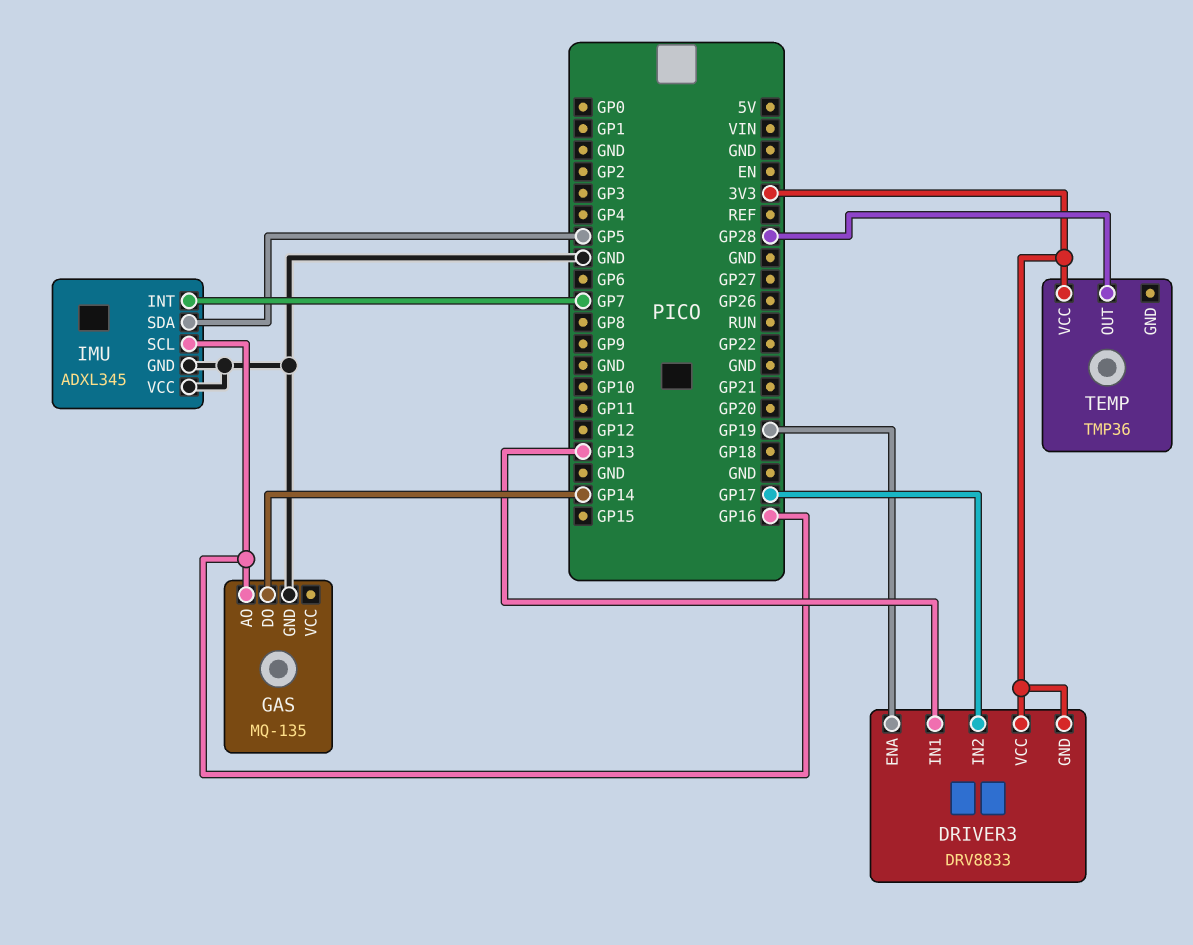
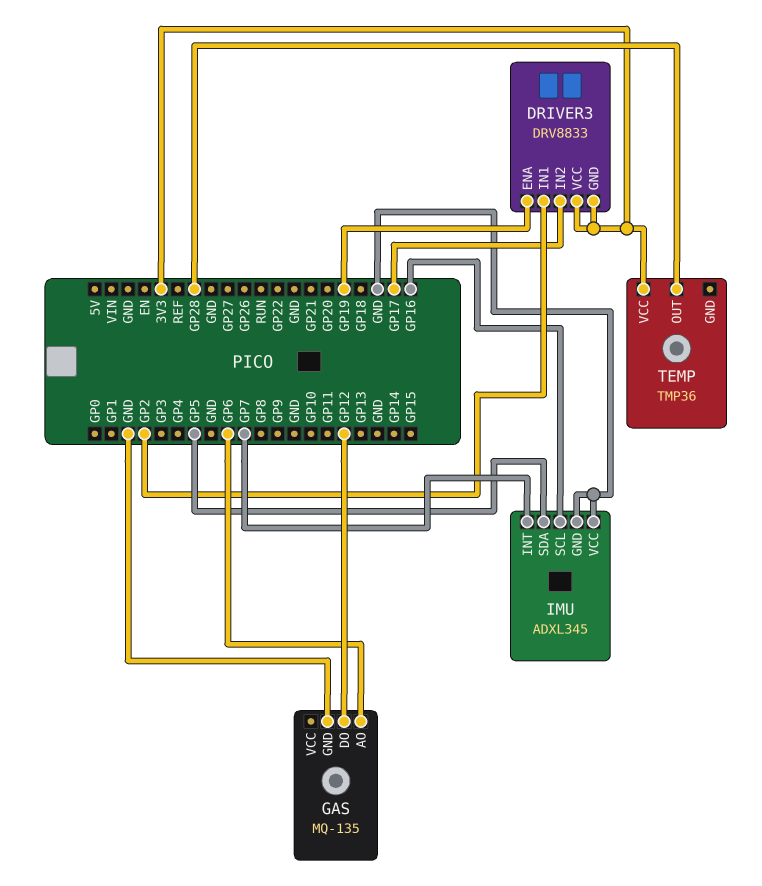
DRIVER3 pin IN1: GP13 -> GP2
GAS pin AO: GP16 -> GP6
GAS pin DO: GP14 -> GP12

